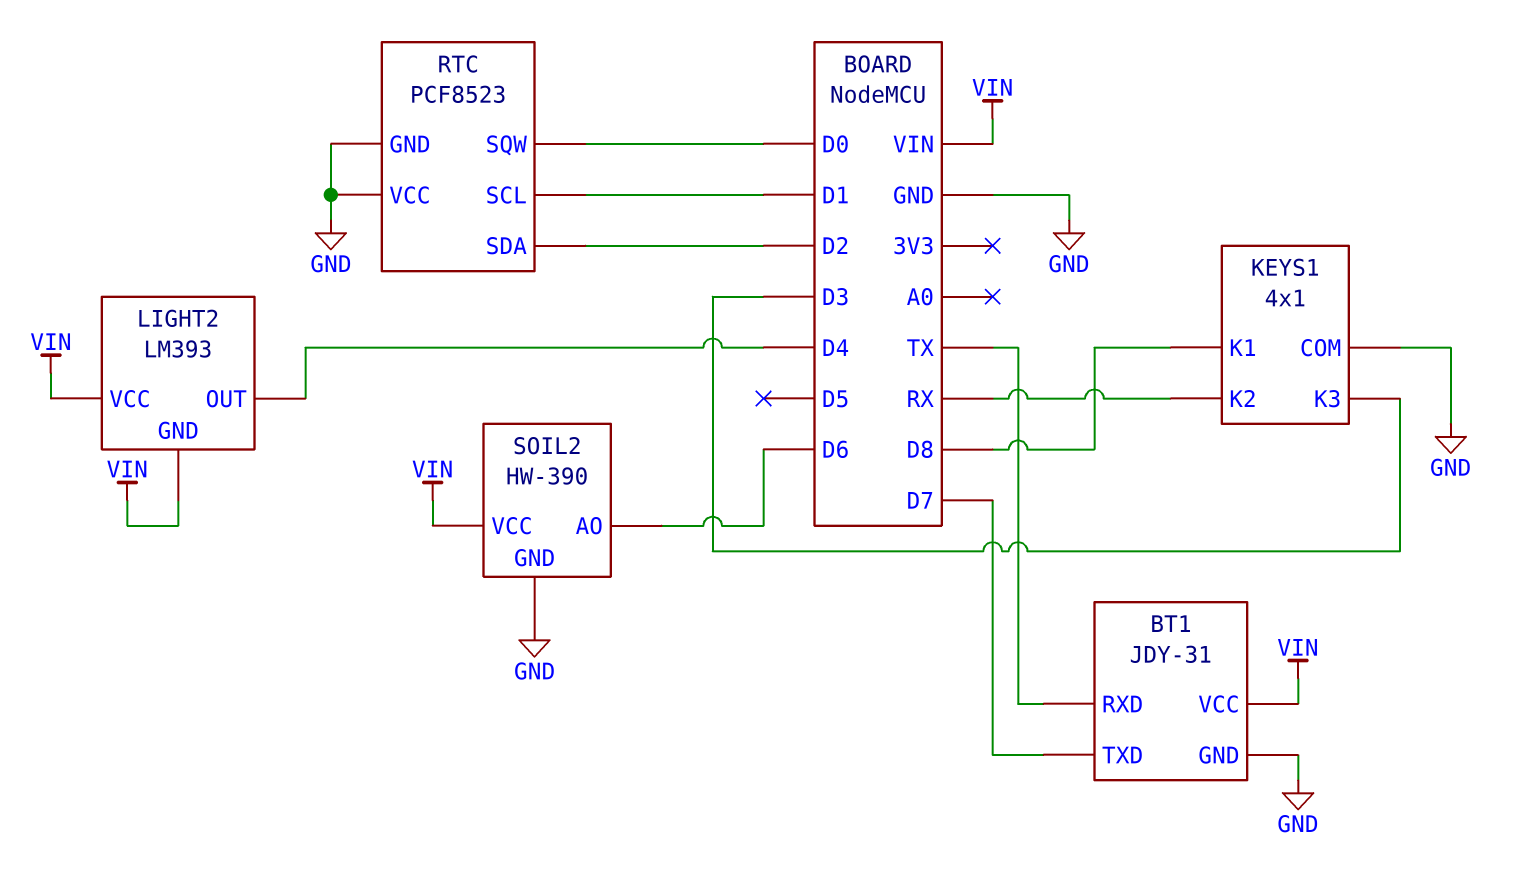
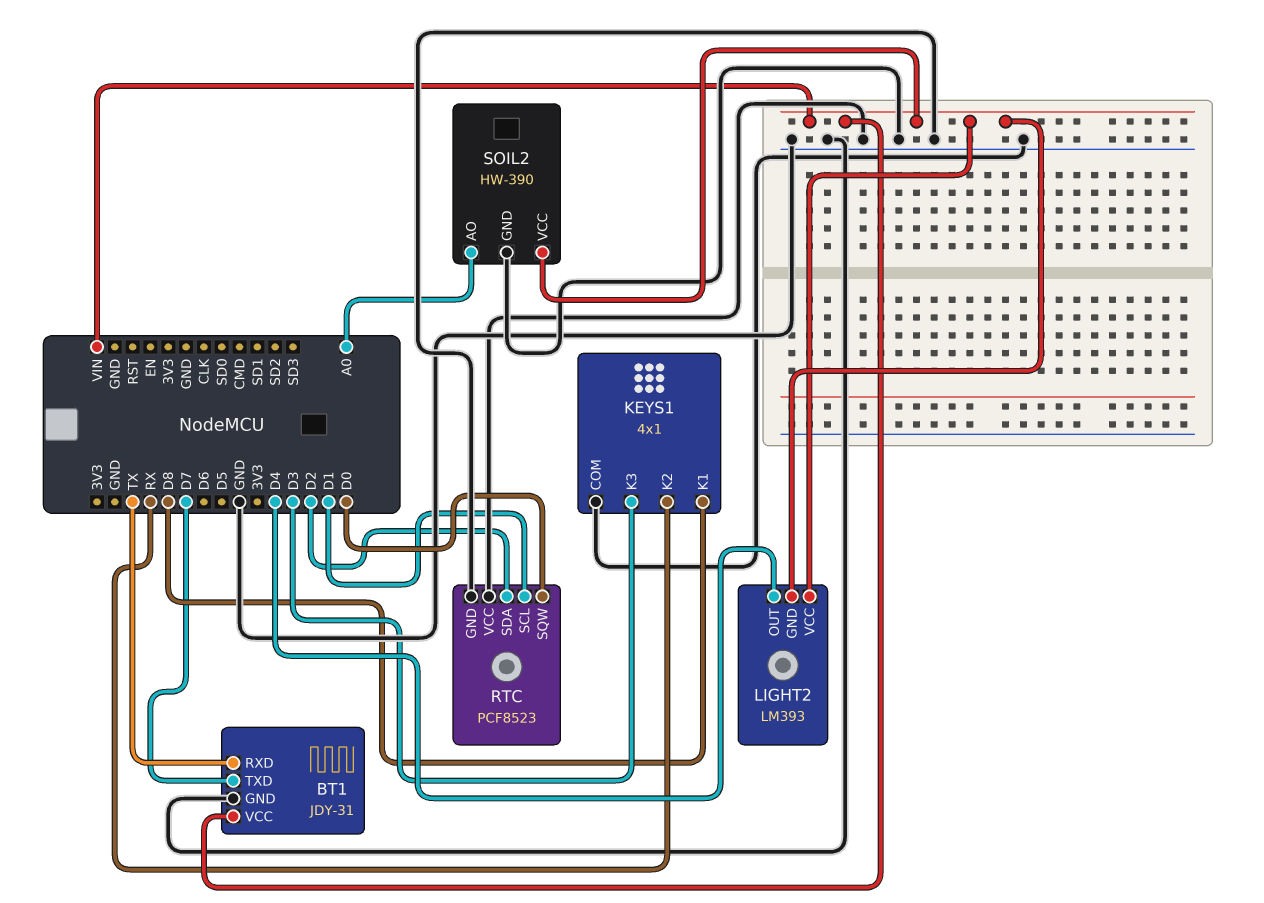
SOIL2 pin AO: D6 -> A0

